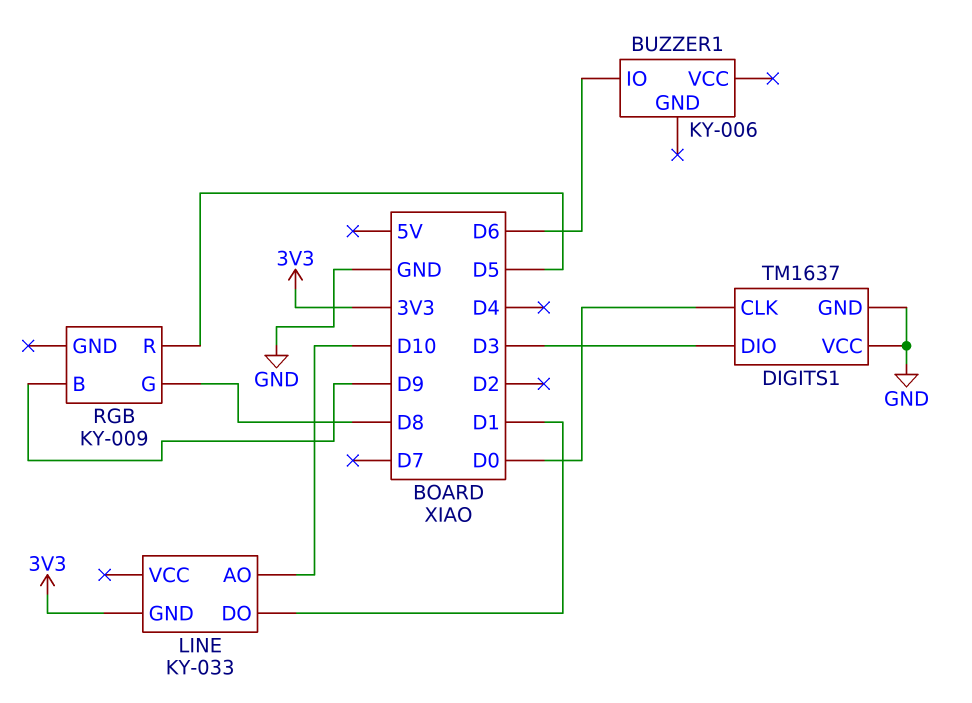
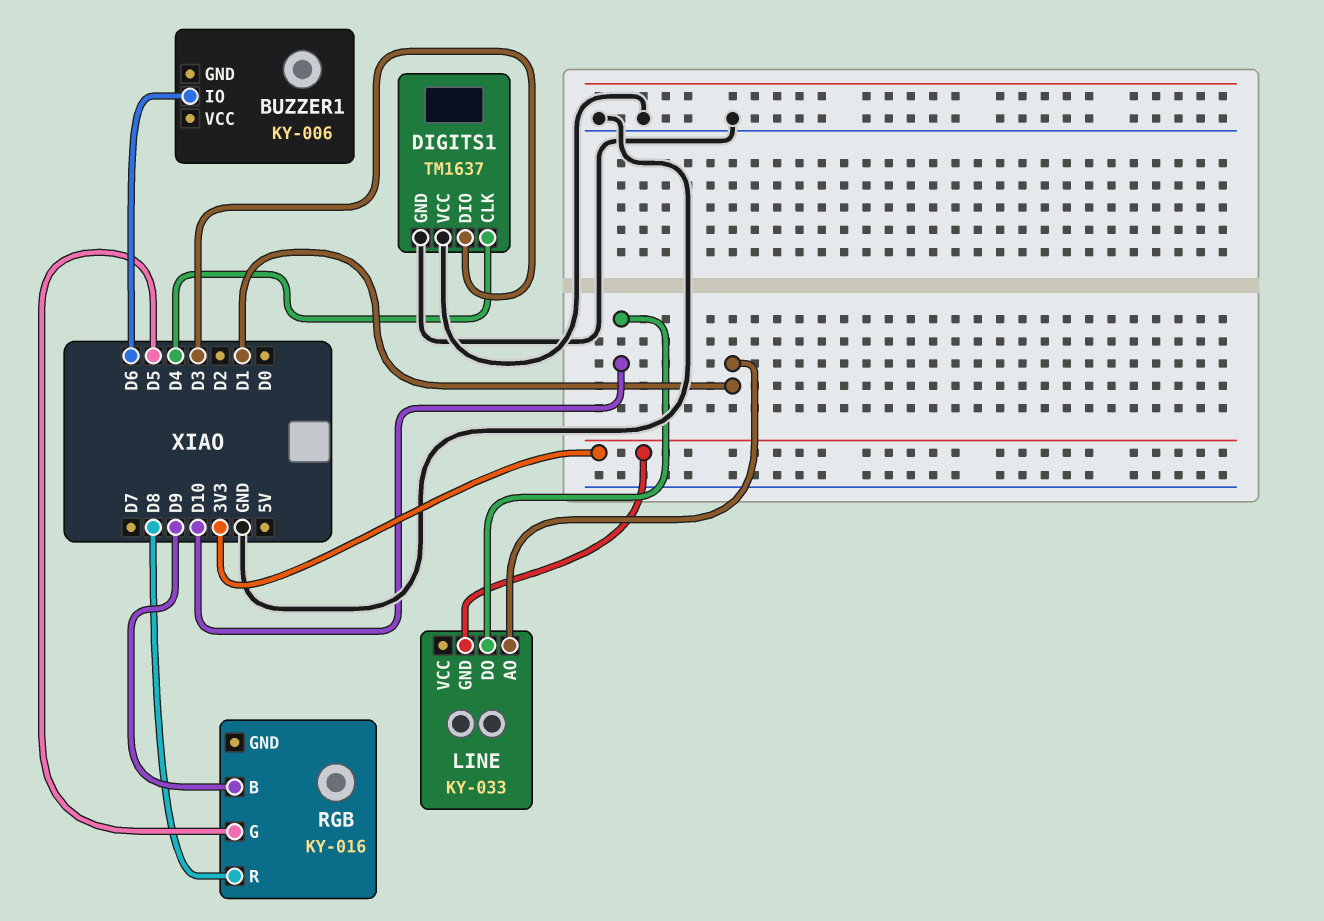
DIGITS1 pin CLK: D0 -> D4
LINE pin AO: D10 -> D1
LINE pin DO: D1 -> D10
RGB: KY-009 -> KY-016
RGB pin G: D8 -> D5
RGB pin R: D5 -> D8

